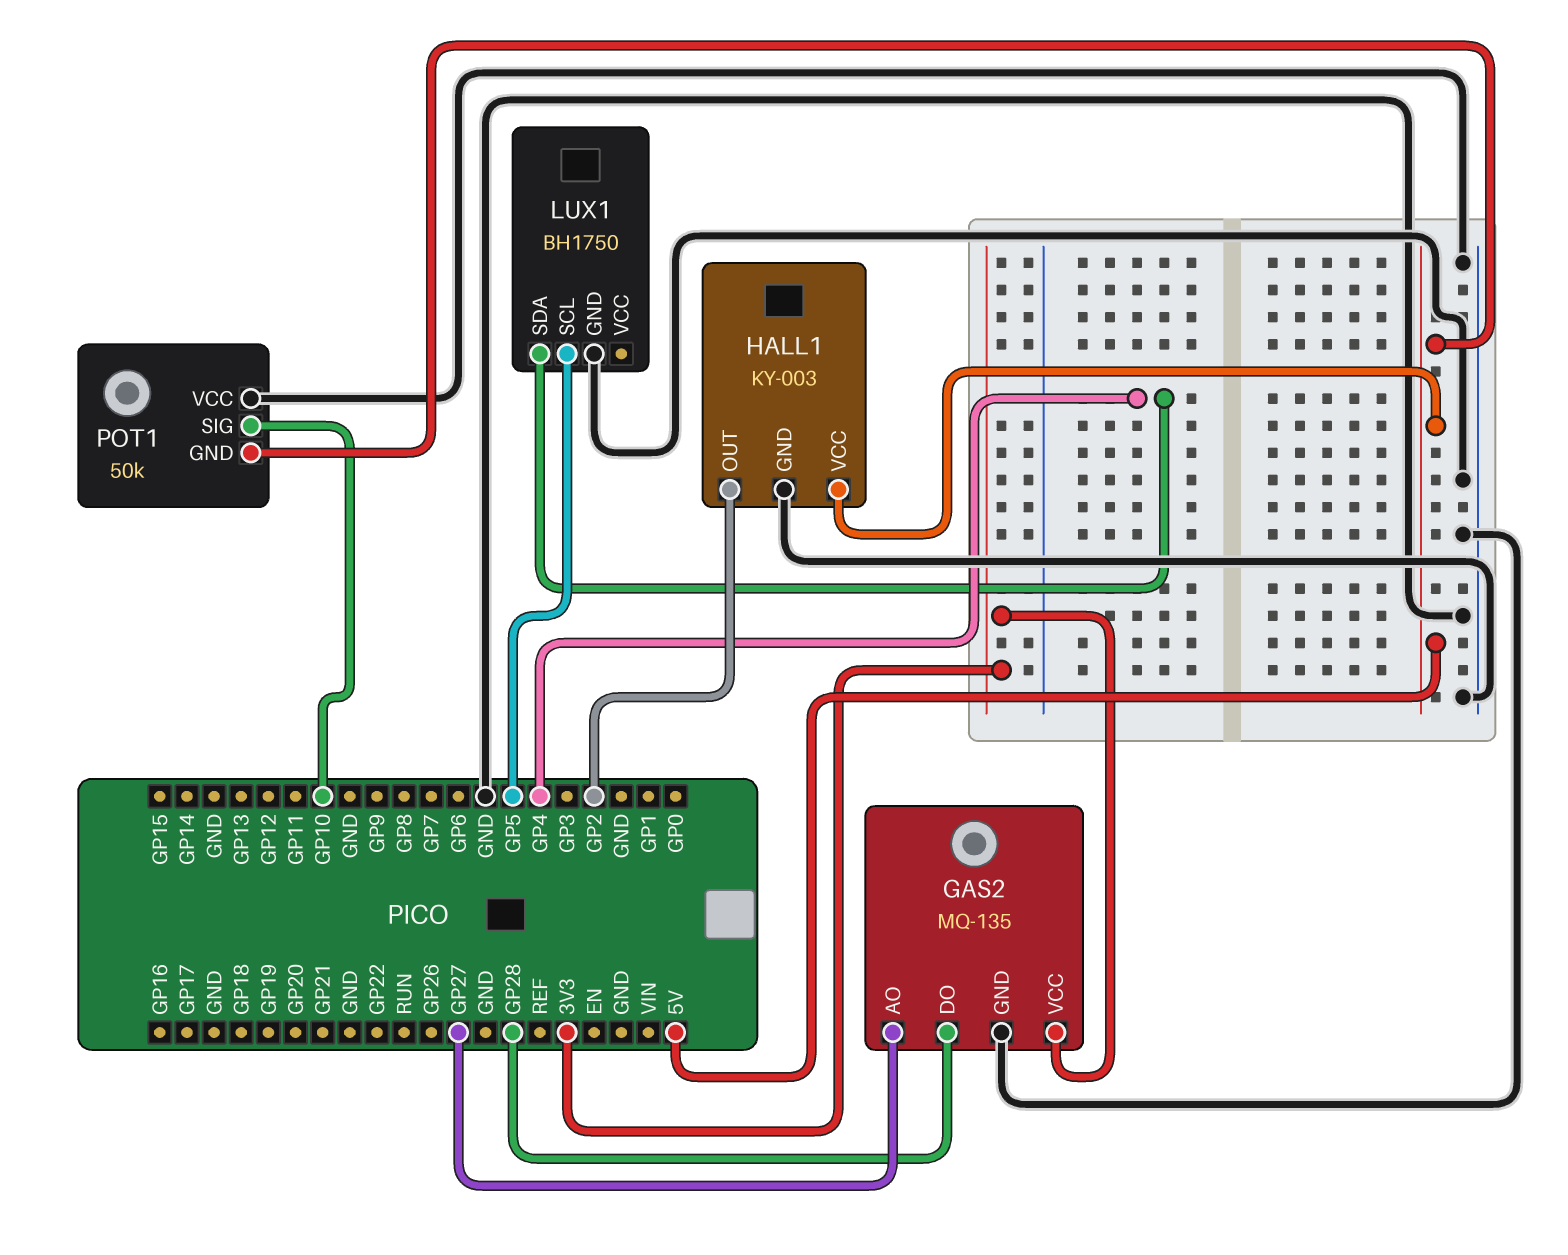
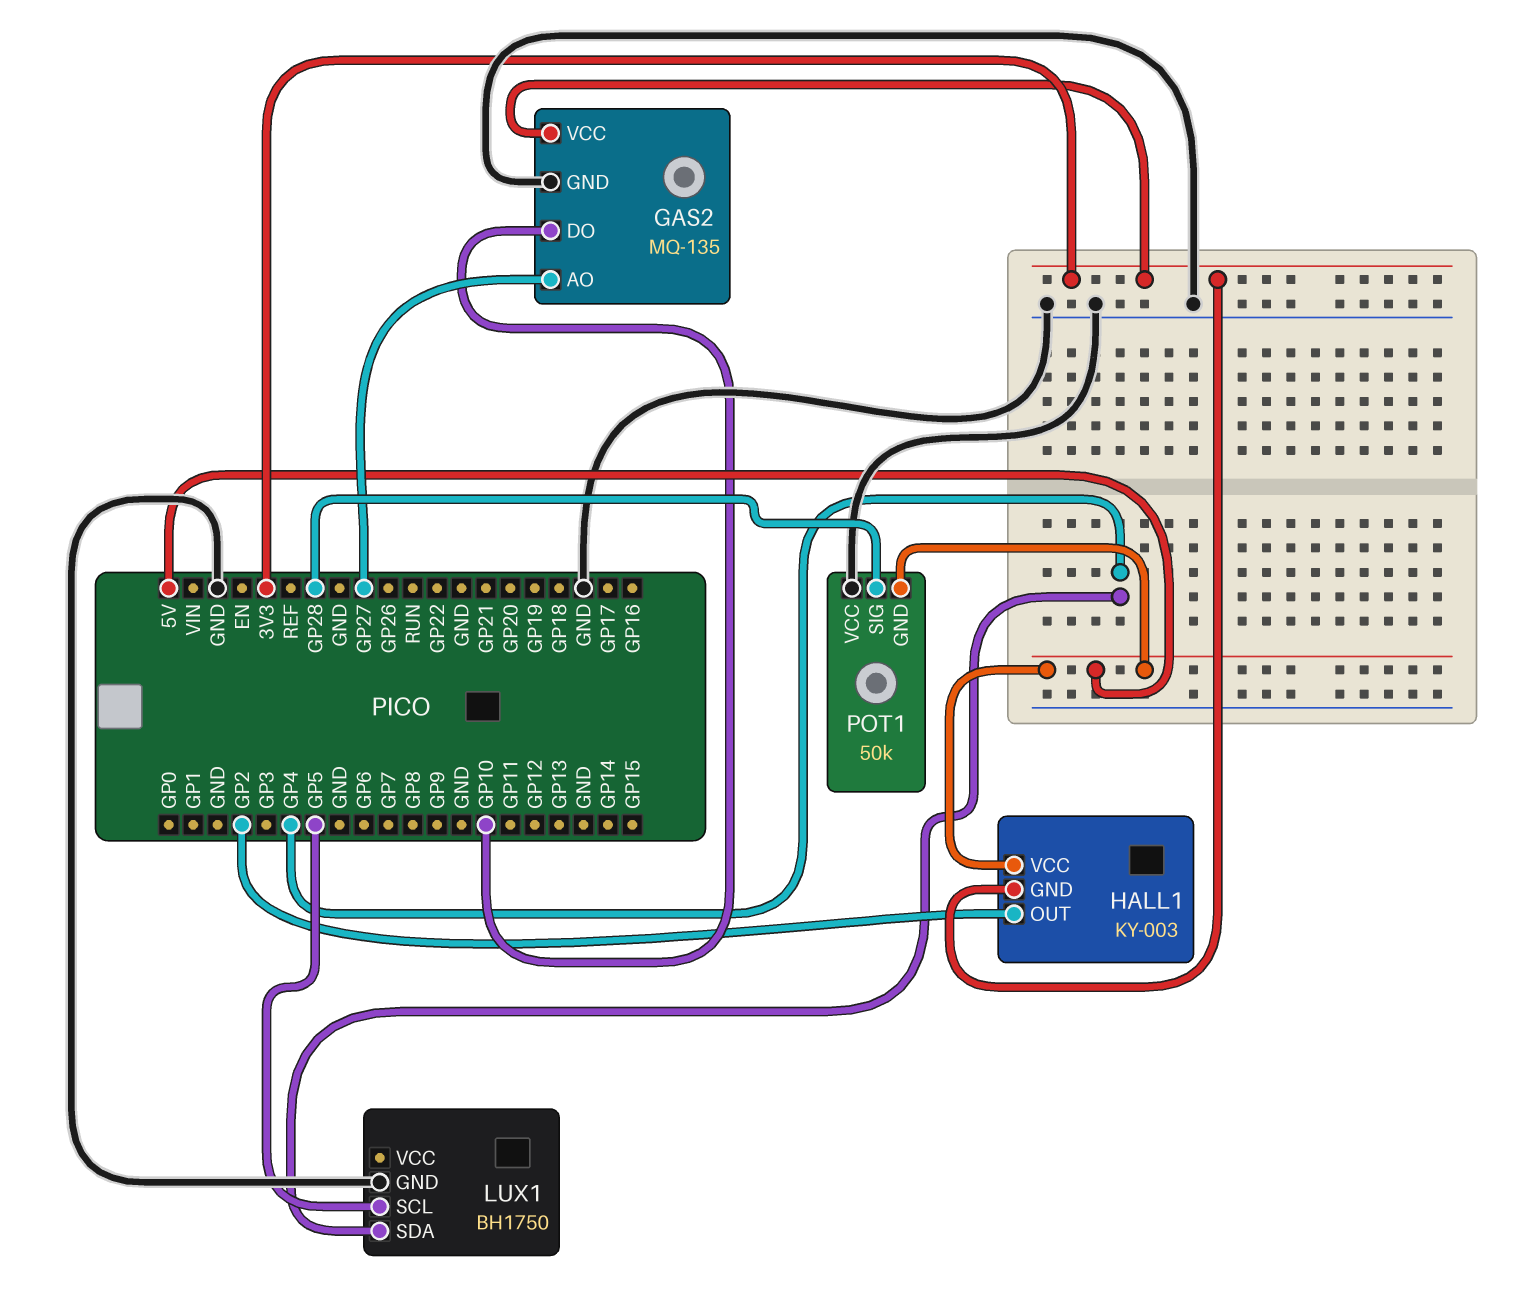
GAS2 pin DO: GP28 -> GP10
HALL1 pin GND: GND -> 3V3
POT1 pin SIG: GP10 -> GP28

